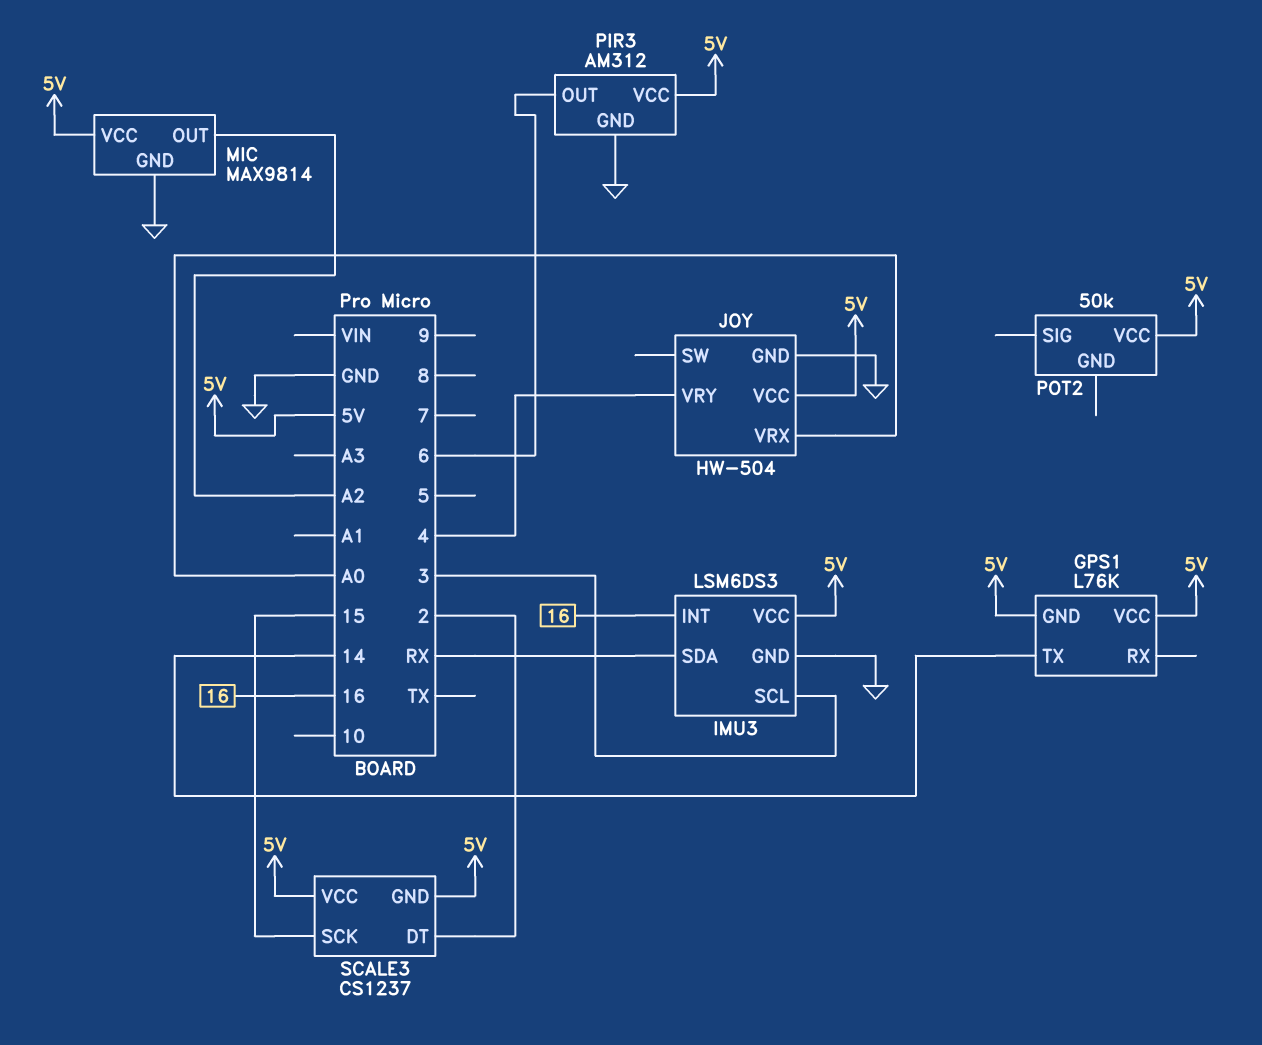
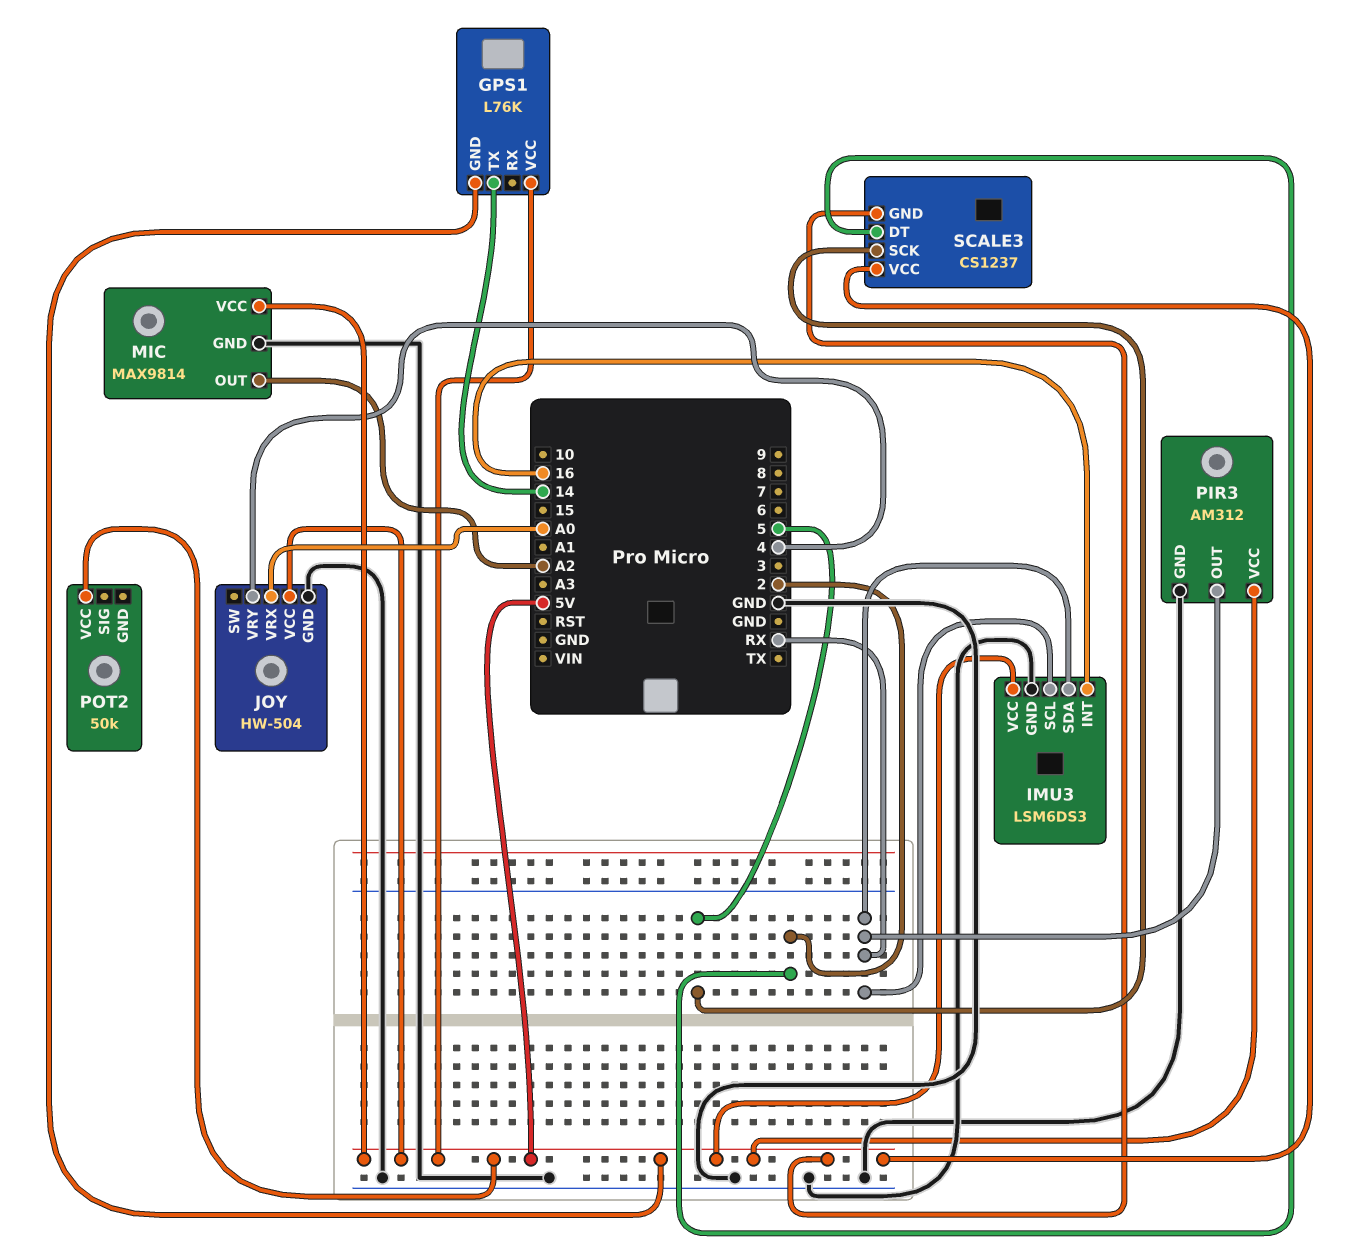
IMU3 pin SCL: 3 -> RX
PIR3 pin OUT: 6 -> RX
SCALE3 pin SCK: 15 -> 5

